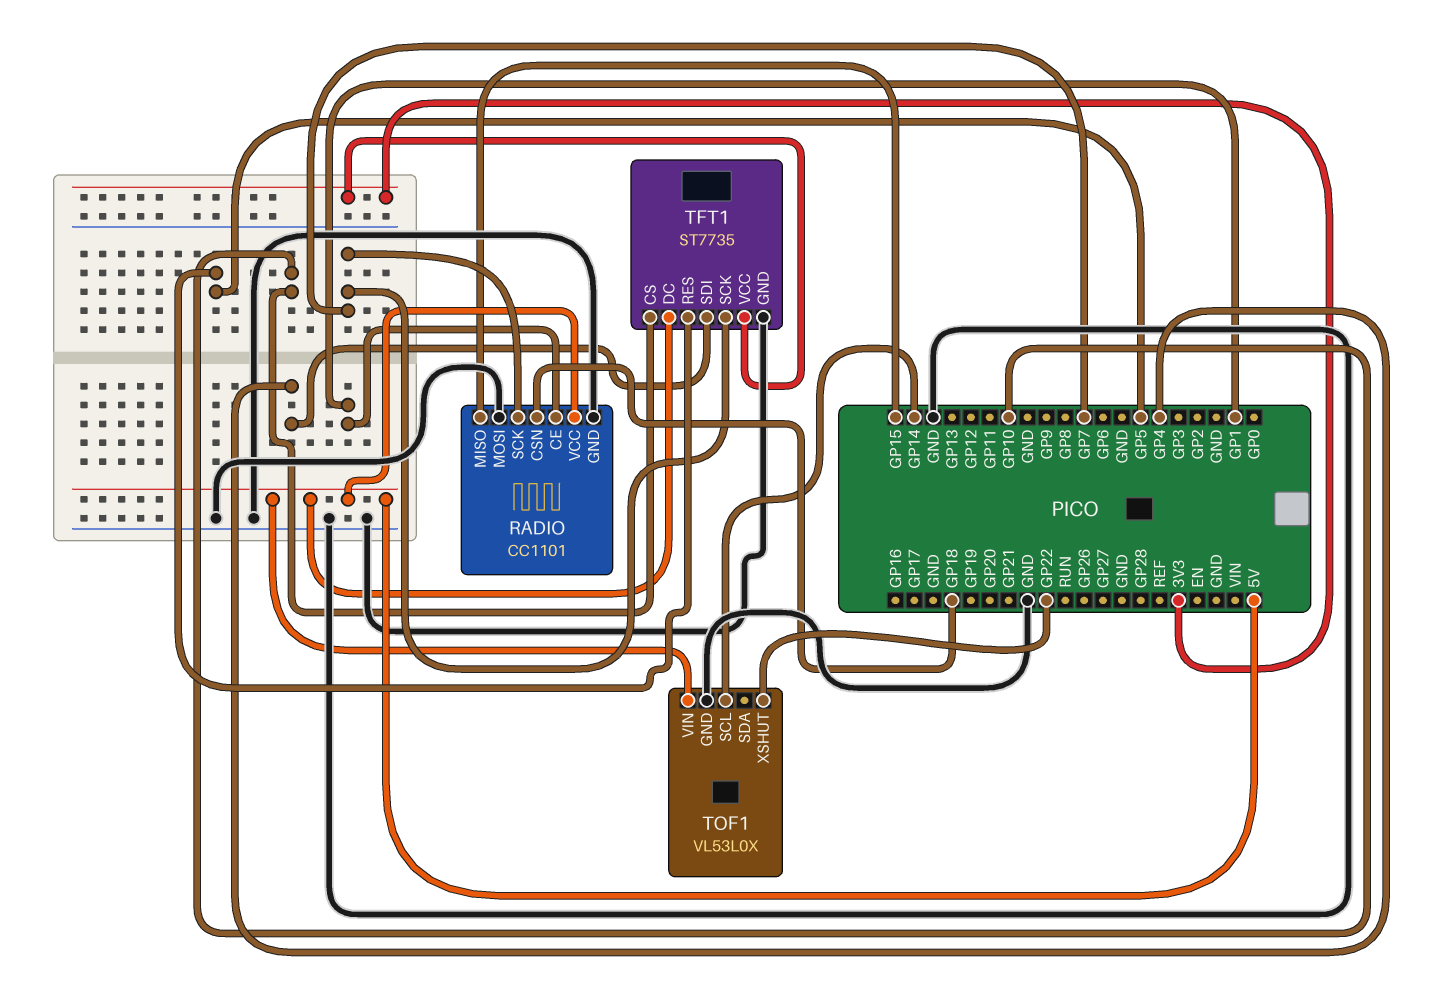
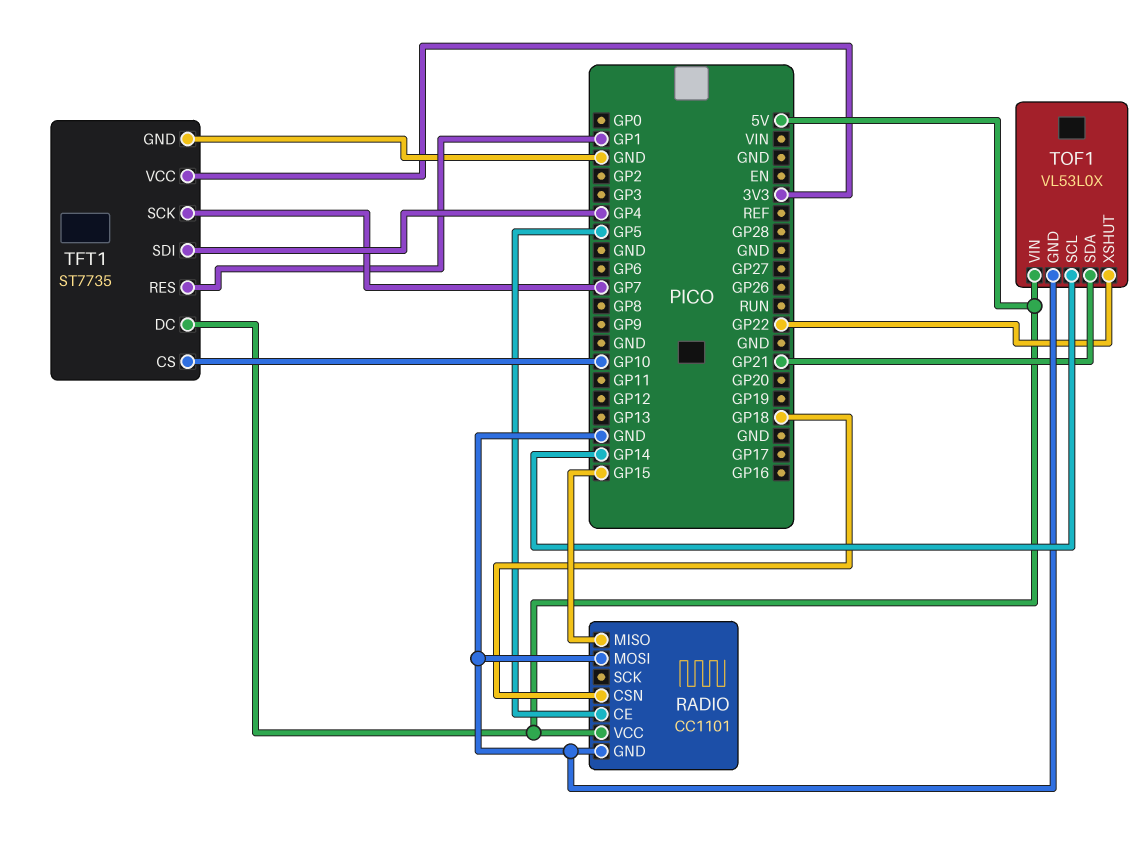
RADIO pin CE: GP1 -> GP5
RADIO pin SCK: GP7 -> none
TFT1 pin RES: GP5 -> GP1
TOF1 pin SDA: none -> GP21

